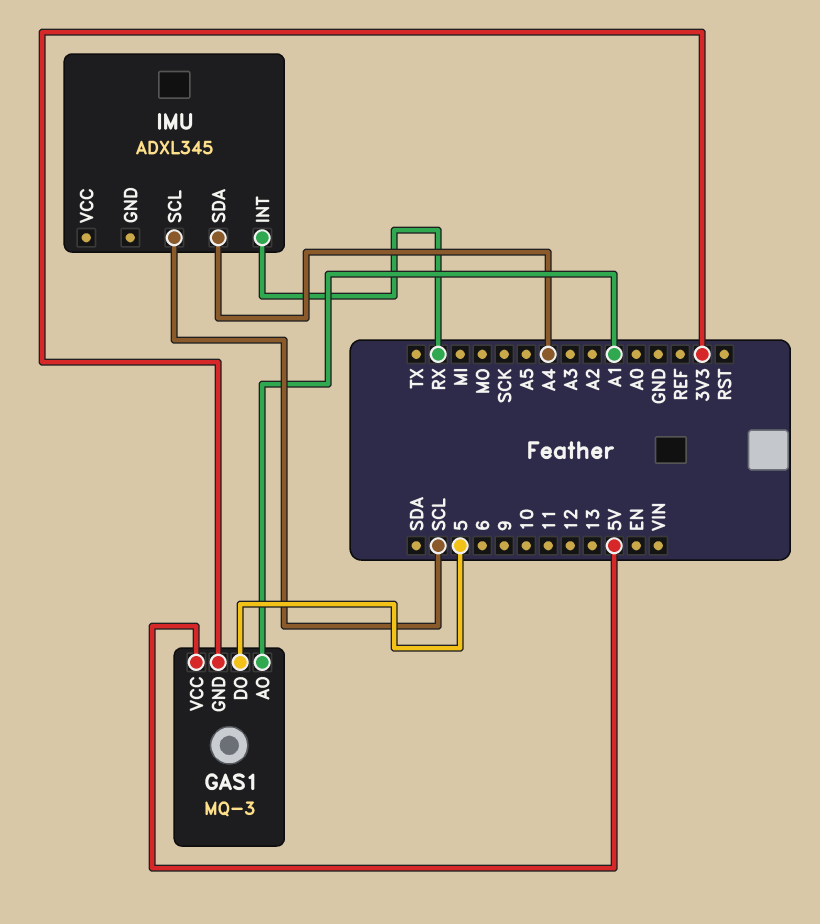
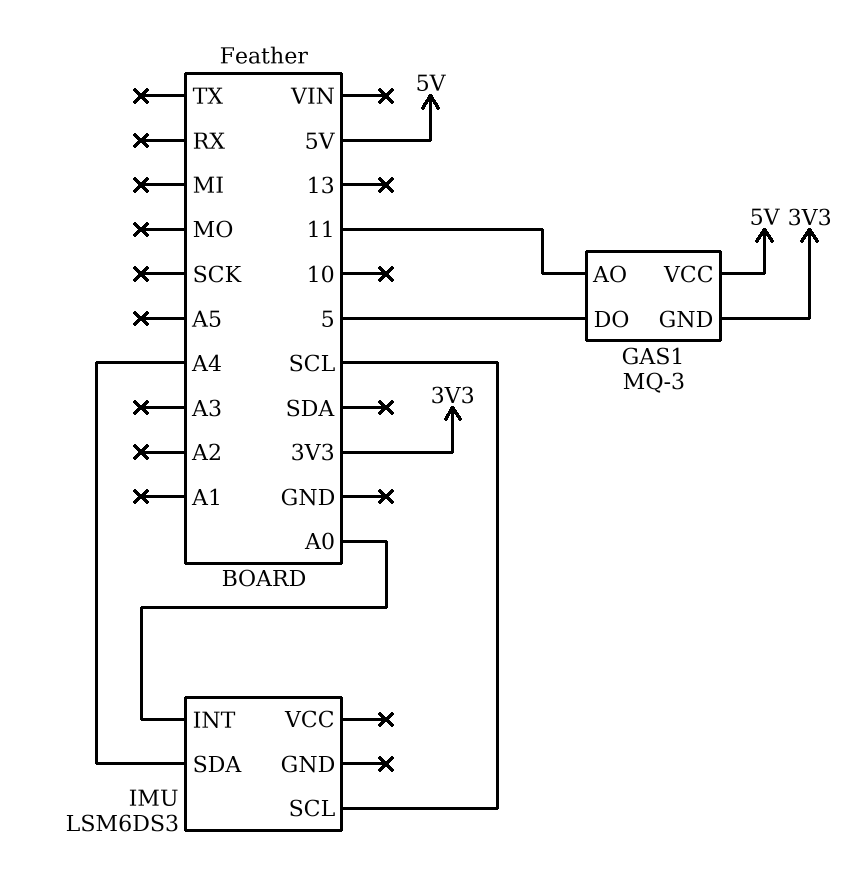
GAS1 pin AO: A1 -> 11
IMU: ADXL345 -> LSM6DS3
IMU pin INT: RX -> A0

